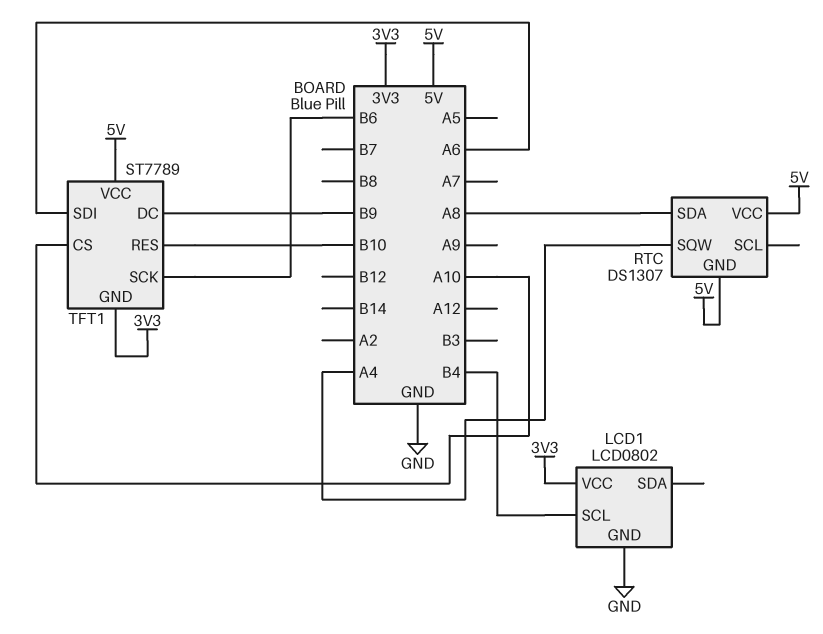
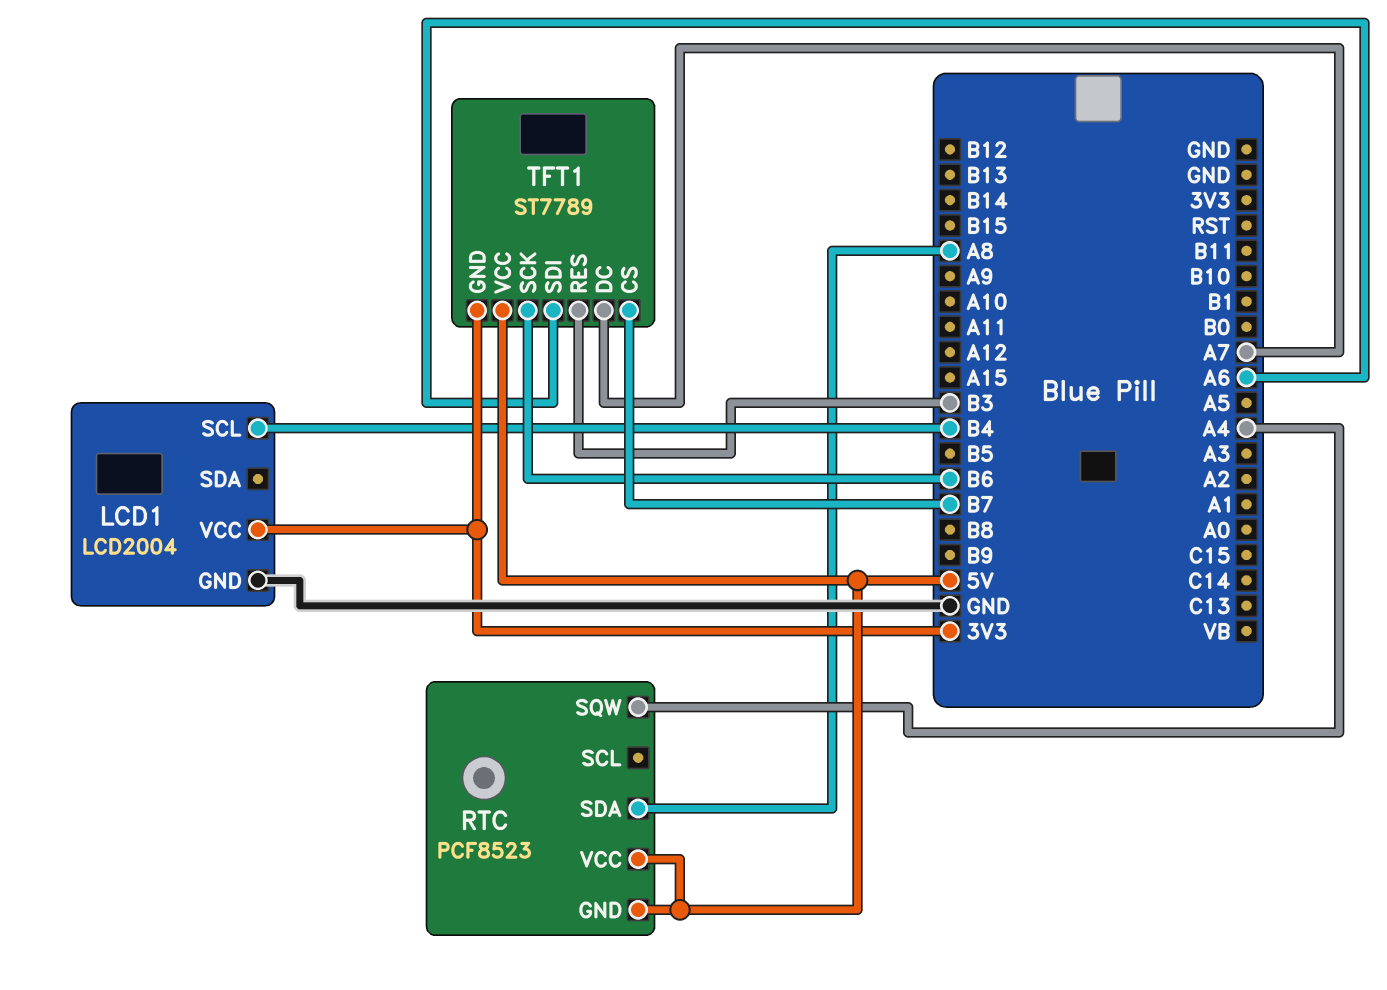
LCD1: LCD0802 -> LCD2004
RTC: DS1307 -> PCF8523
TFT1 pin CS: A10 -> B7
TFT1 pin DC: B9 -> A7
TFT1 pin RES: B10 -> B3

